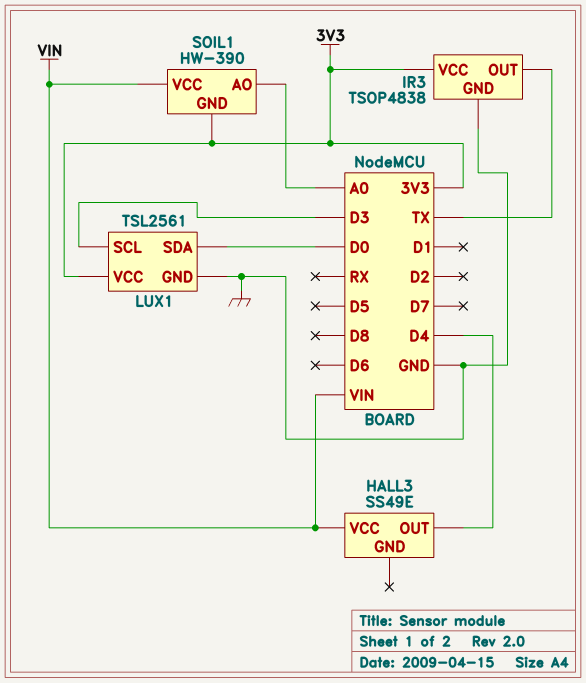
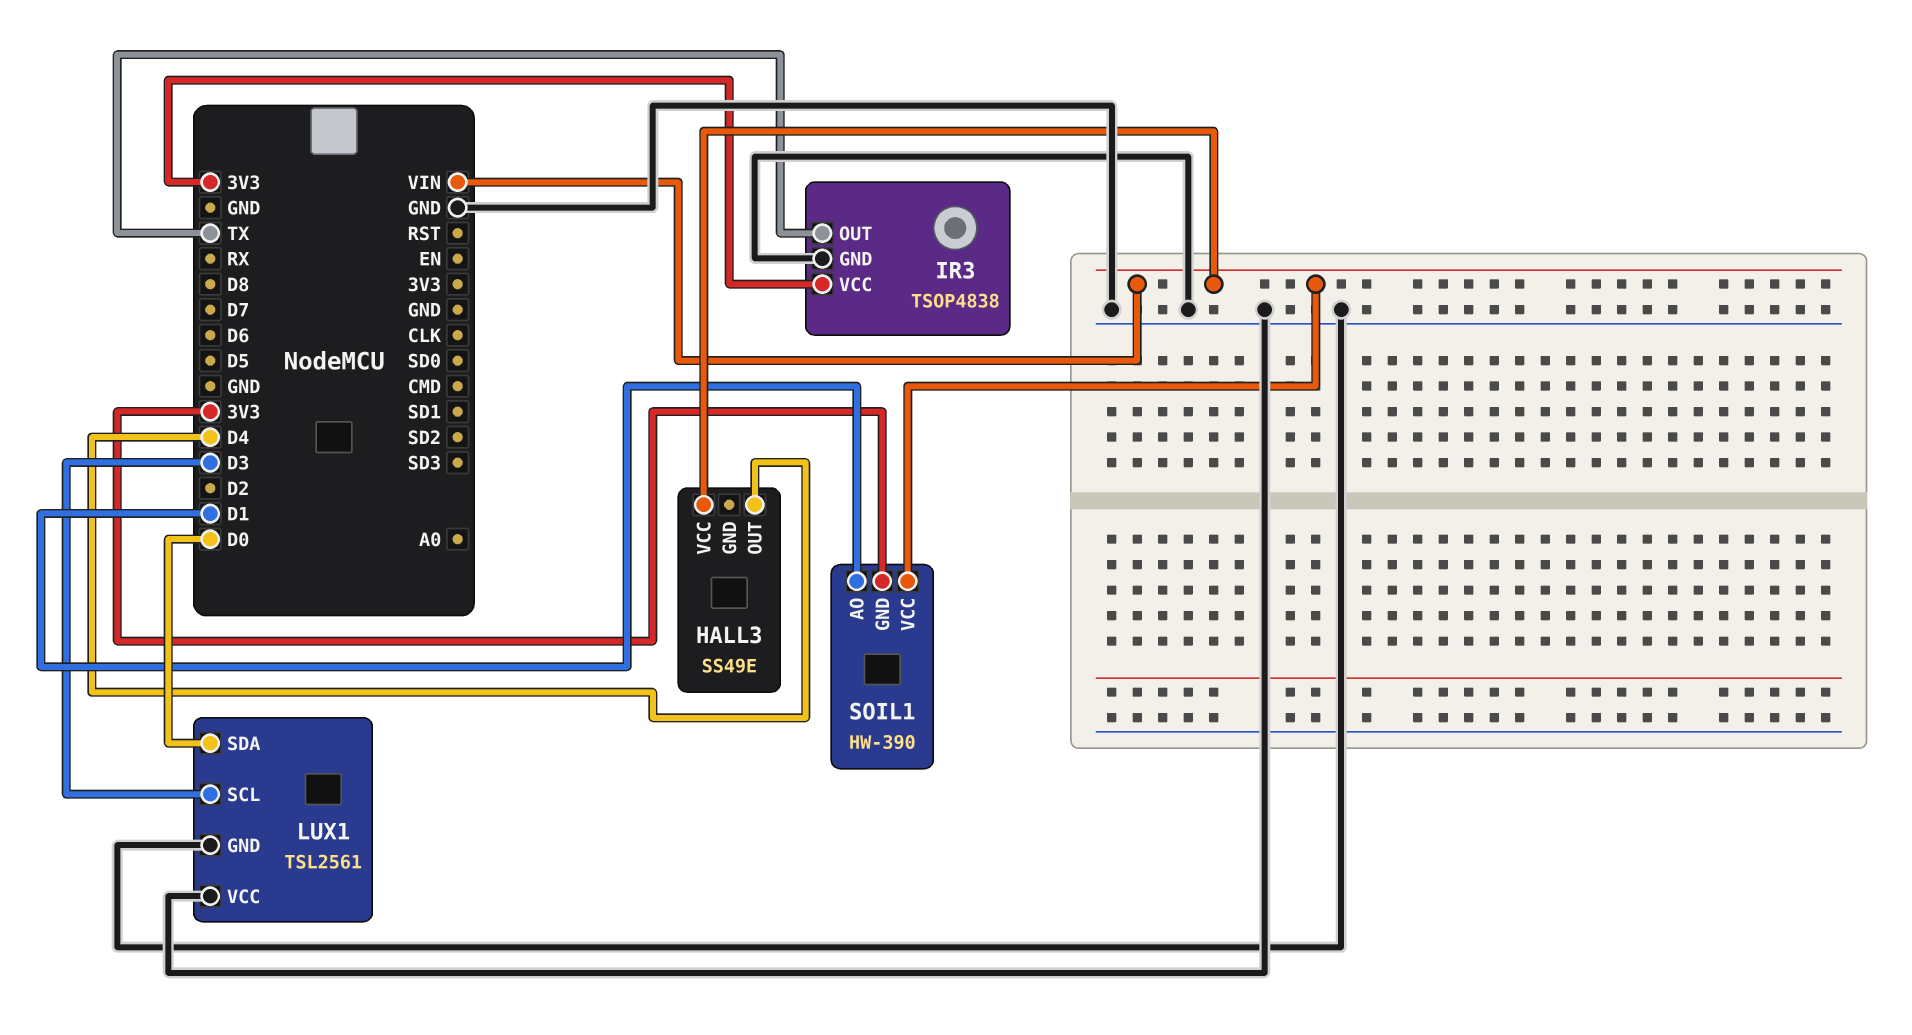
LUX1 pin VCC: 3V3 -> GND
SOIL1 pin AO: A0 -> D1

